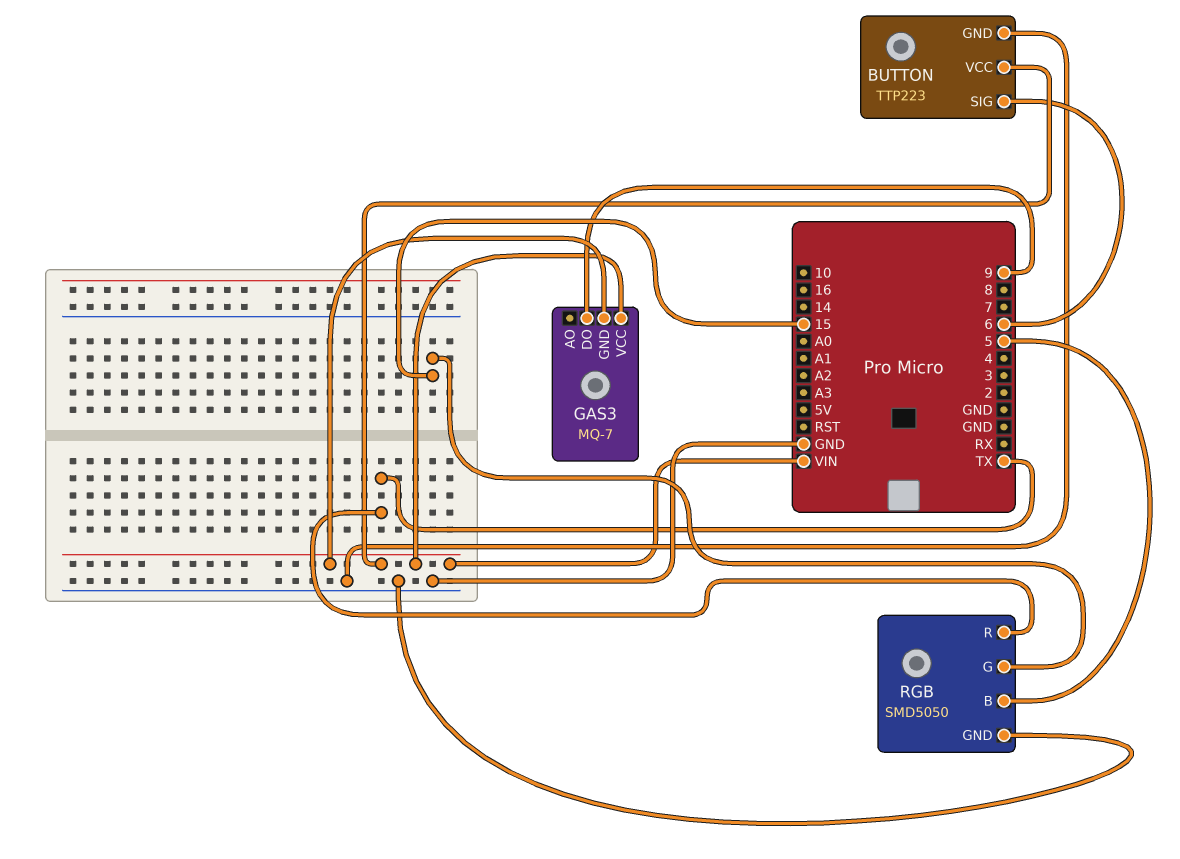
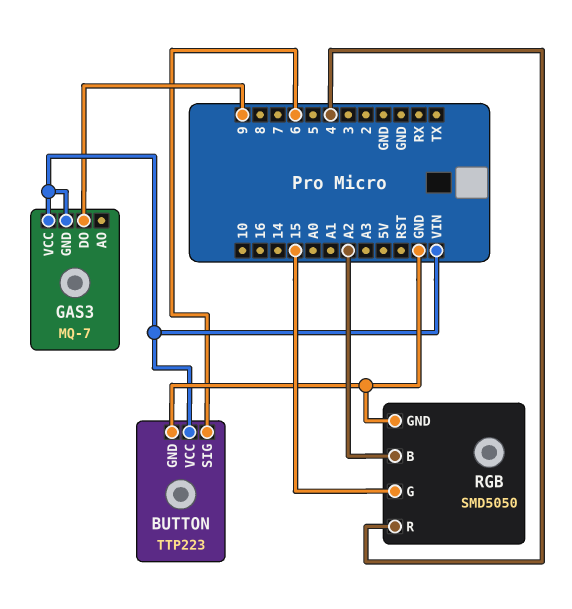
RGB pin B: 5 -> A2
RGB pin R: TX -> 4

